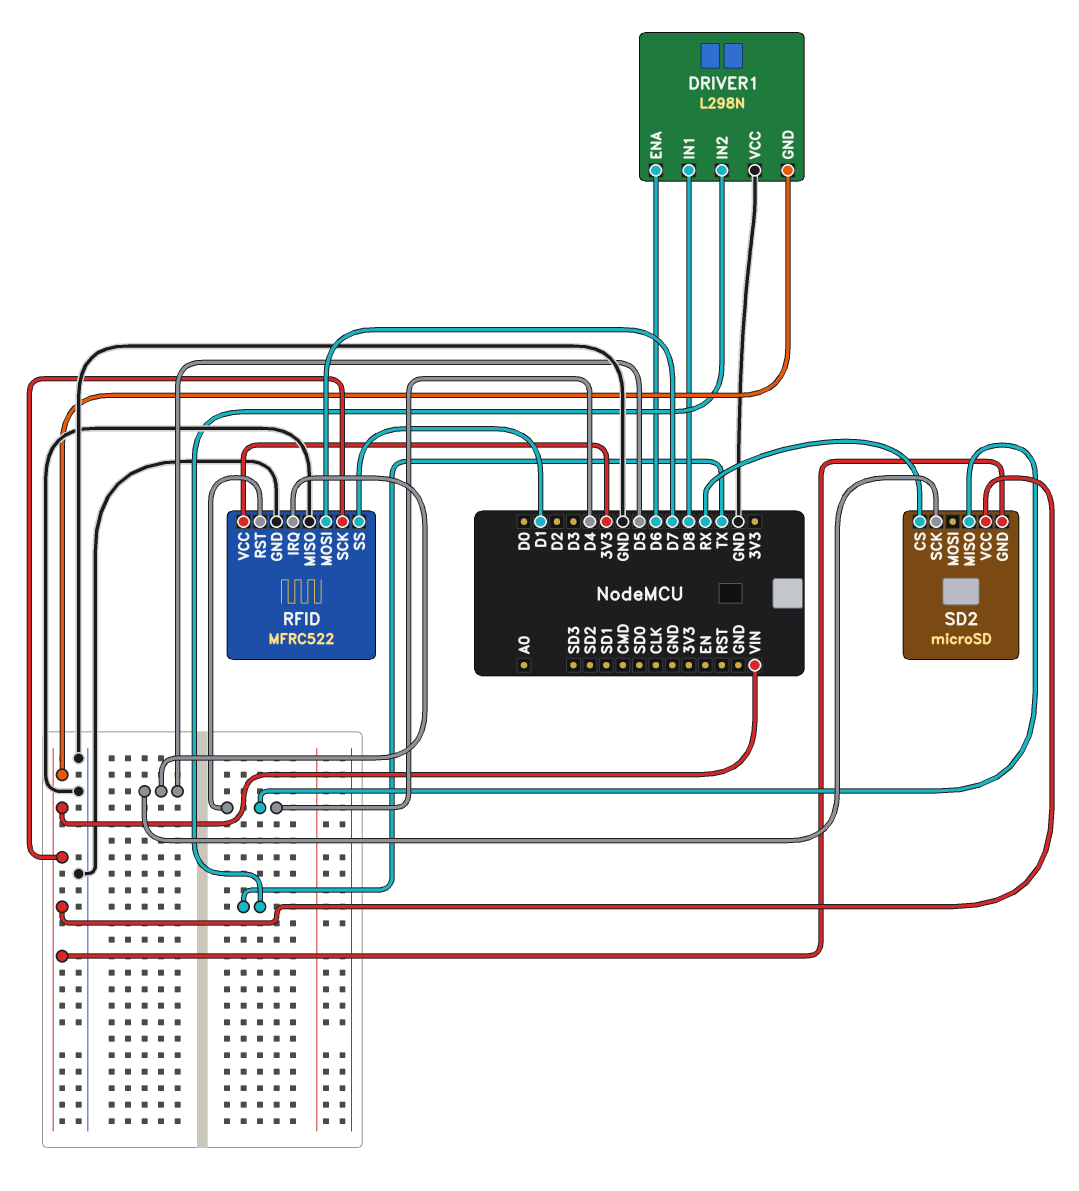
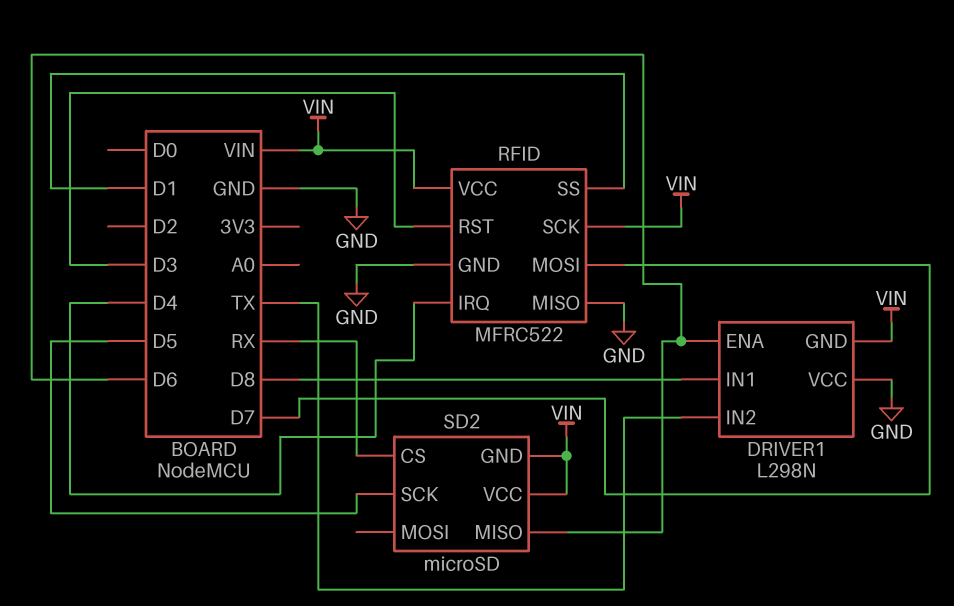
RFID pin IRQ: D5 -> D4
RFID pin RST: D4 -> D3
RFID pin VCC: 3V3 -> VIN
SD2 pin MISO: D4 -> D6

